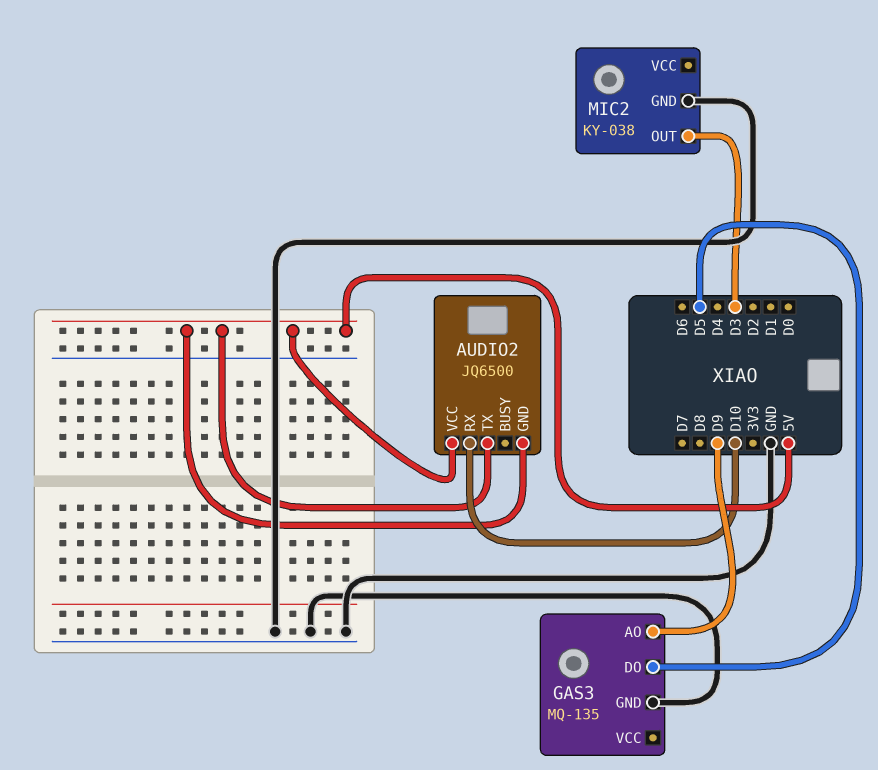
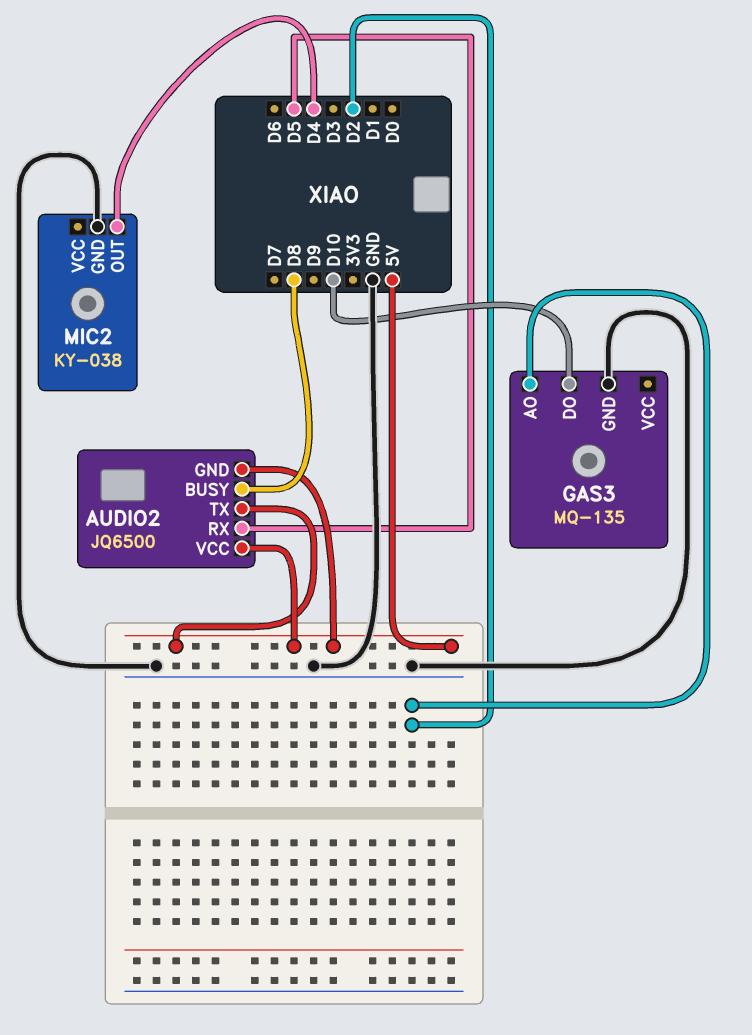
AUDIO2 pin BUSY: none -> D8
AUDIO2 pin RX: D10 -> D5
GAS3 pin AO: D9 -> D2
GAS3 pin DO: D5 -> D10
MIC2 pin OUT: D3 -> D4

